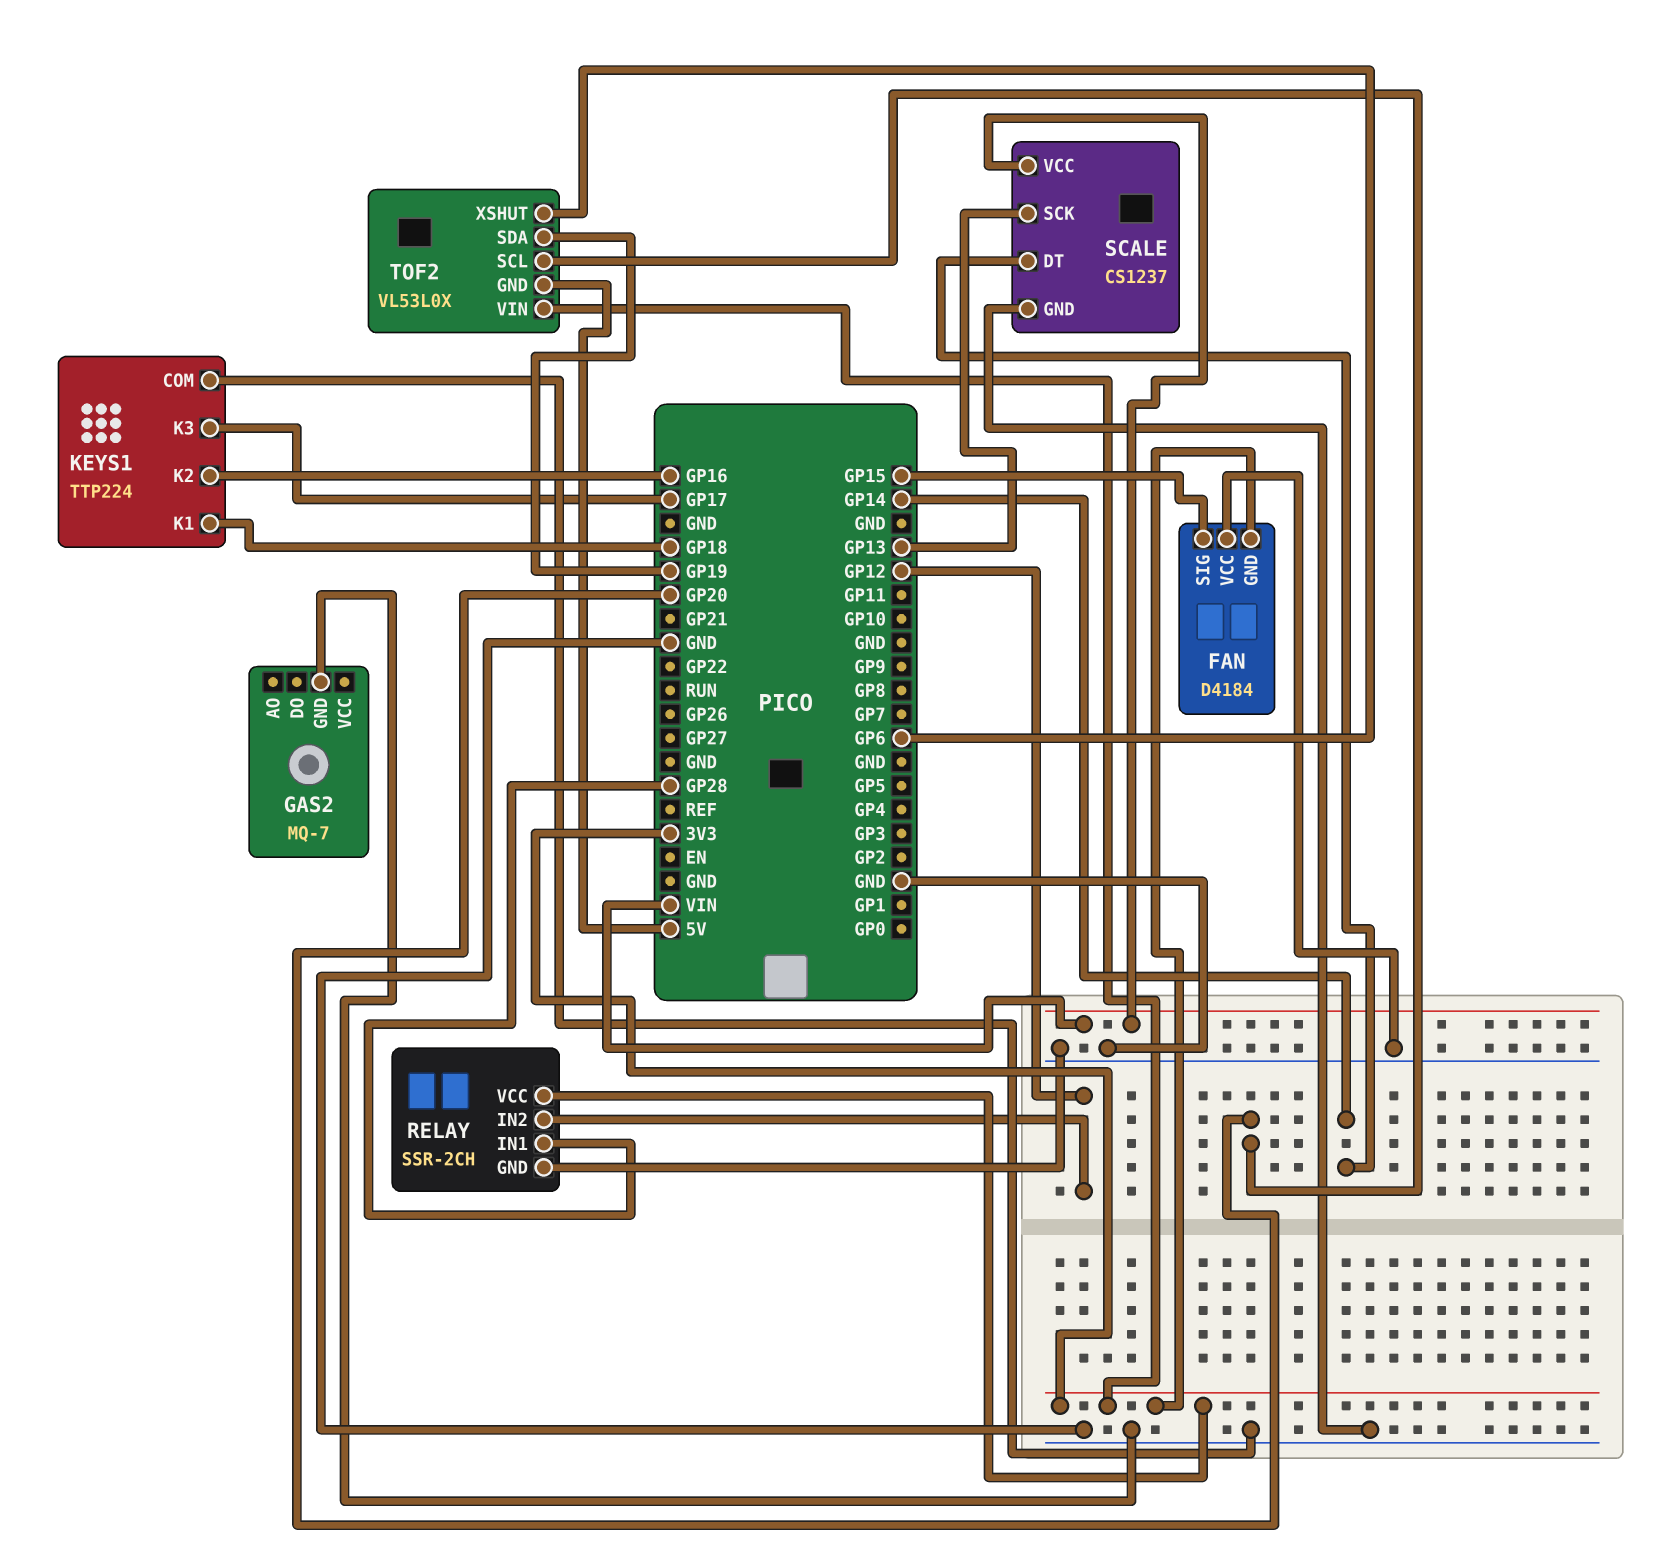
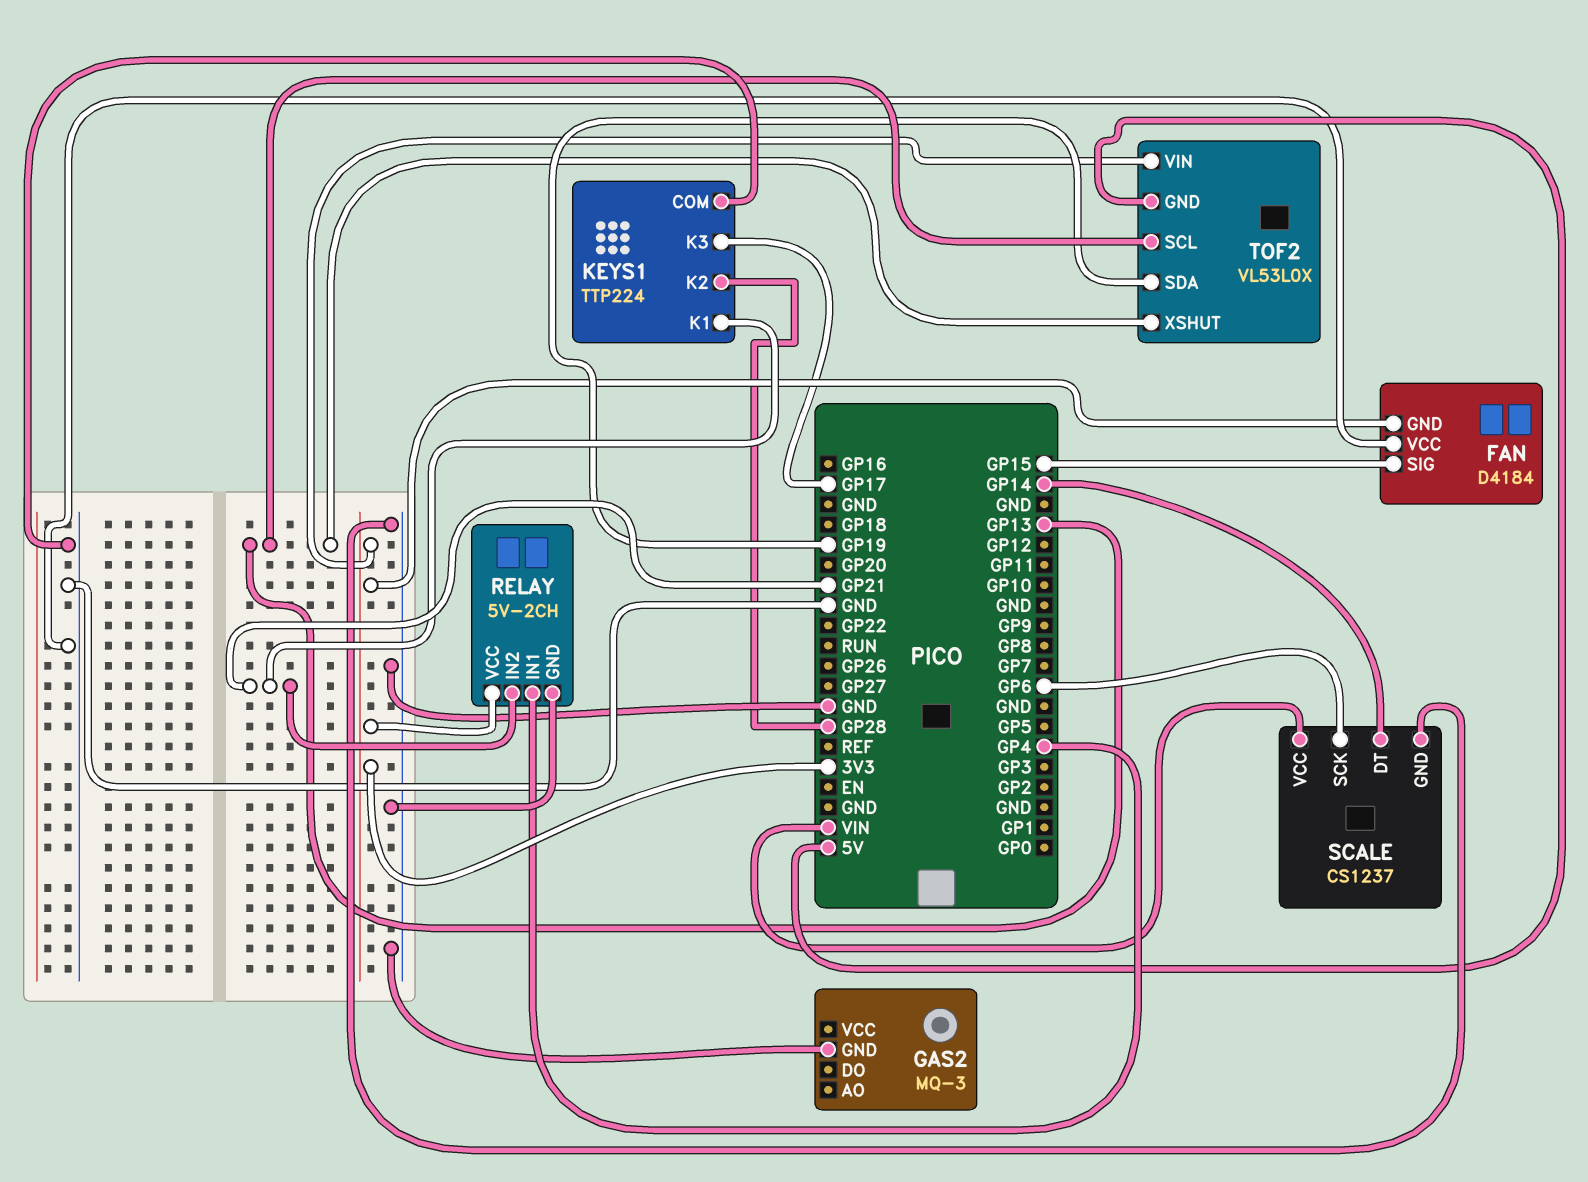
GAS2: MQ-7 -> MQ-3
KEYS1 pin K1: GP18 -> GP21
KEYS1 pin K2: GP16 -> GP28
RELAY: SSR-2CH -> 5V-2CH
RELAY pin IN1: GP28 -> GP4
RELAY pin IN2: GP12 -> GP21
SCALE pin SCK: GP13 -> GP6
TOF2 pin SCL: GP20 -> GP13
TOF2 pin XSHUT: GP6 -> GP13

